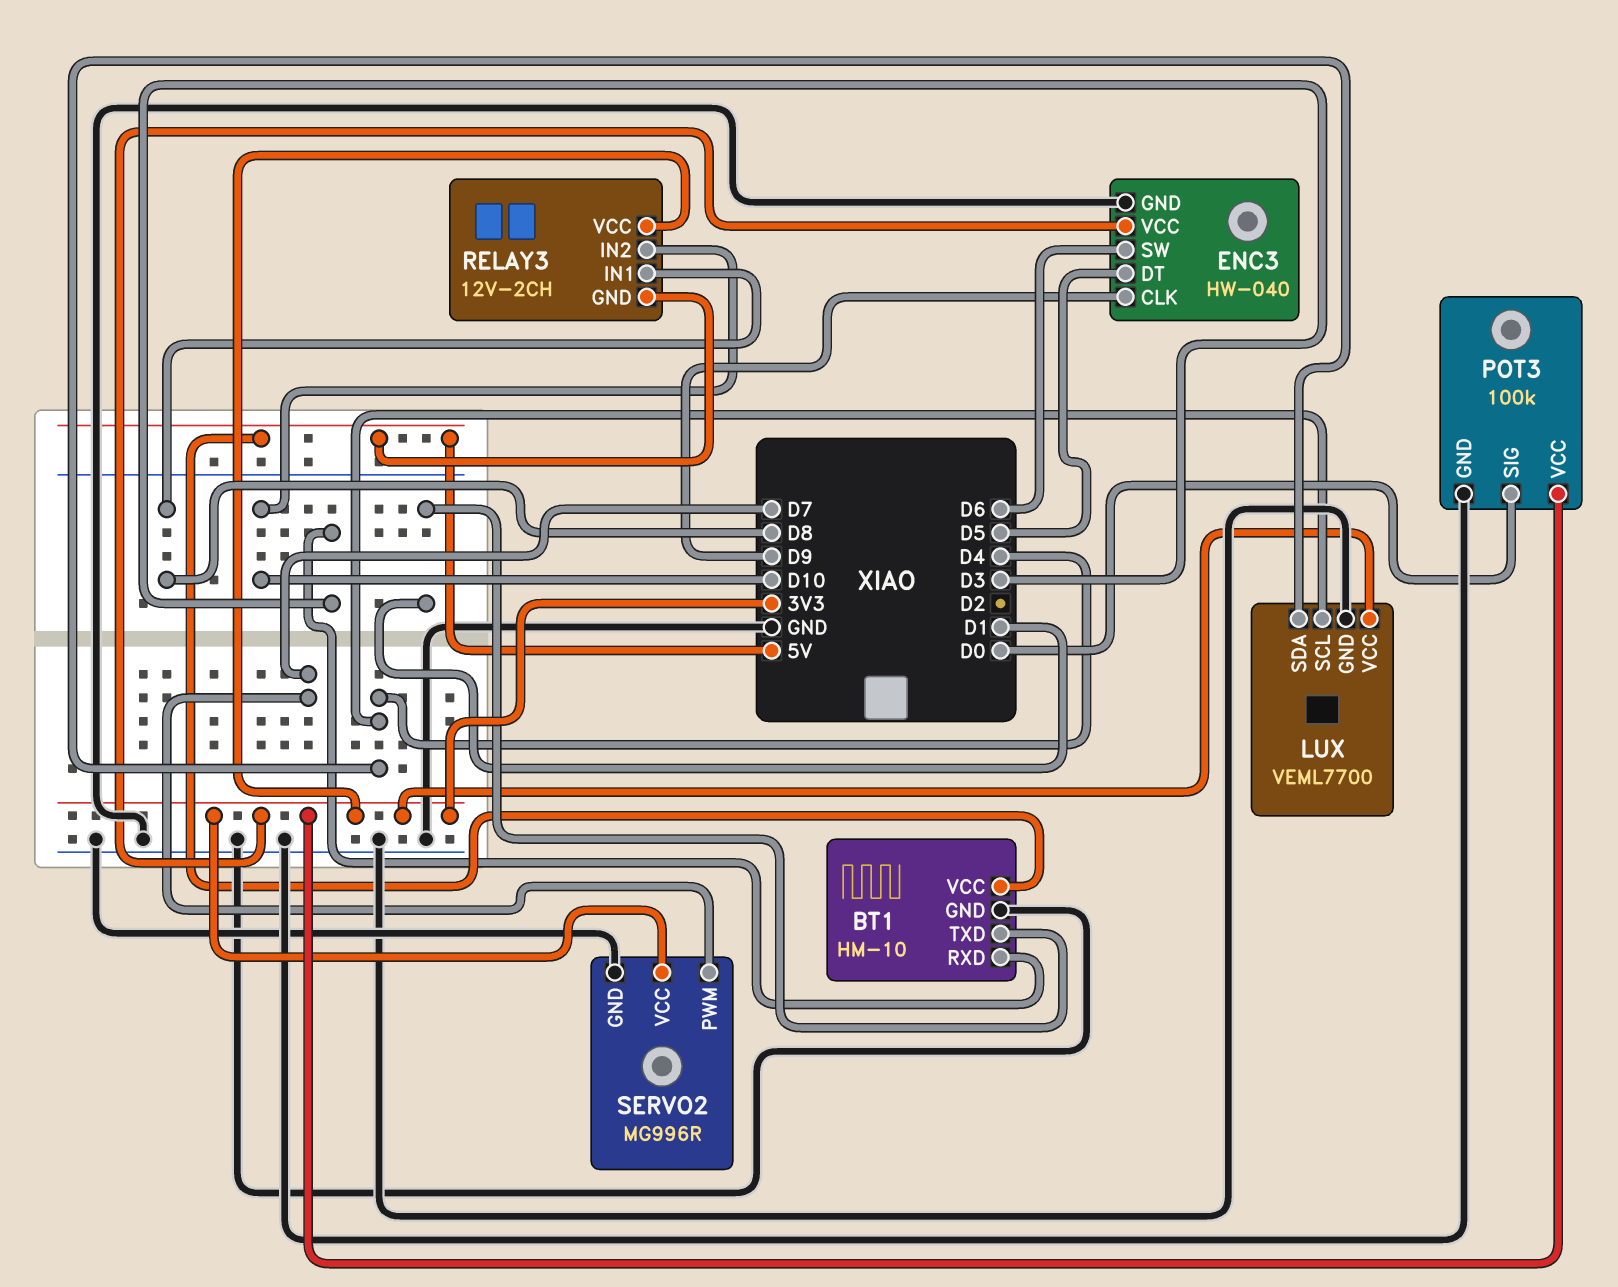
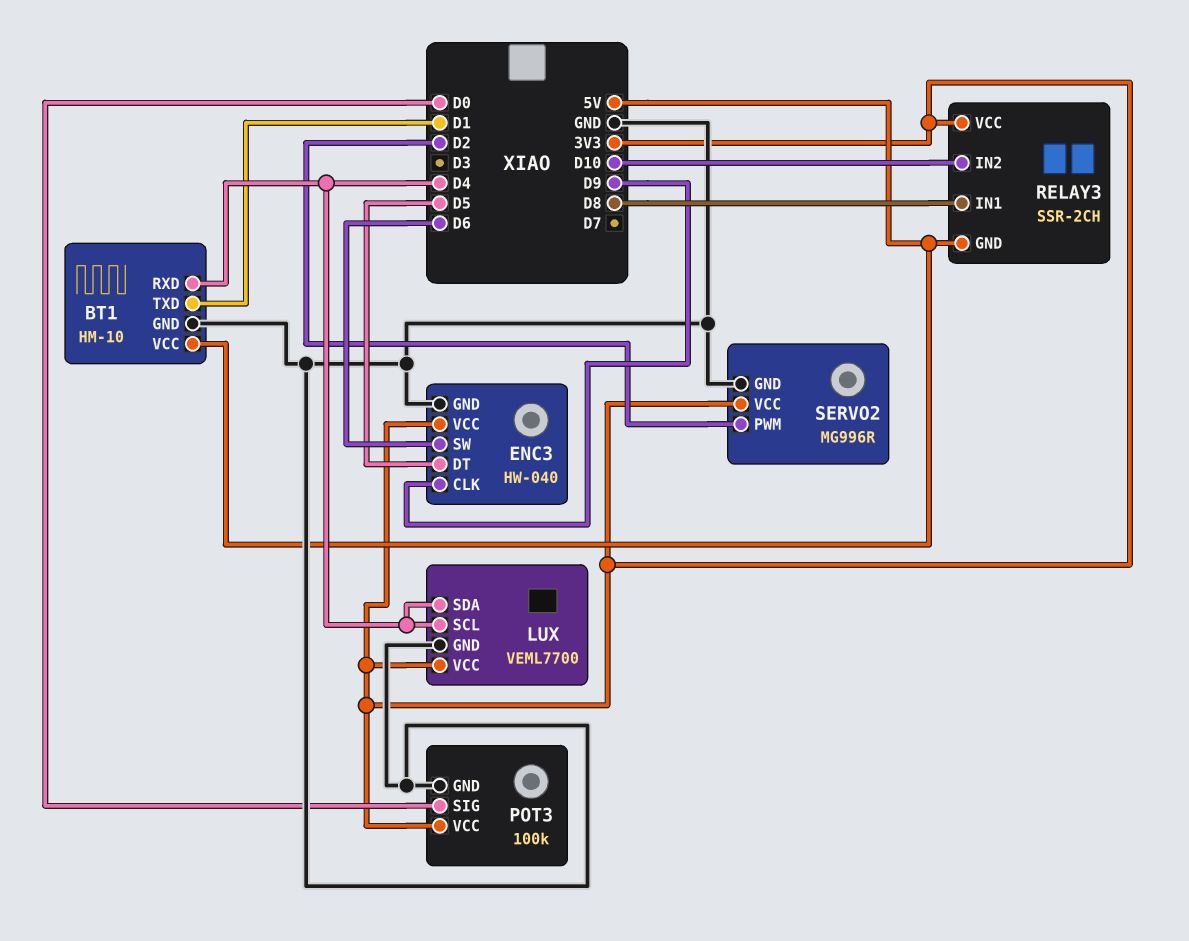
BT1 pin RXD: D3 -> D4
RELAY3: 12V-2CH -> SSR-2CH
SERVO2 pin PWM: D7 -> D2

